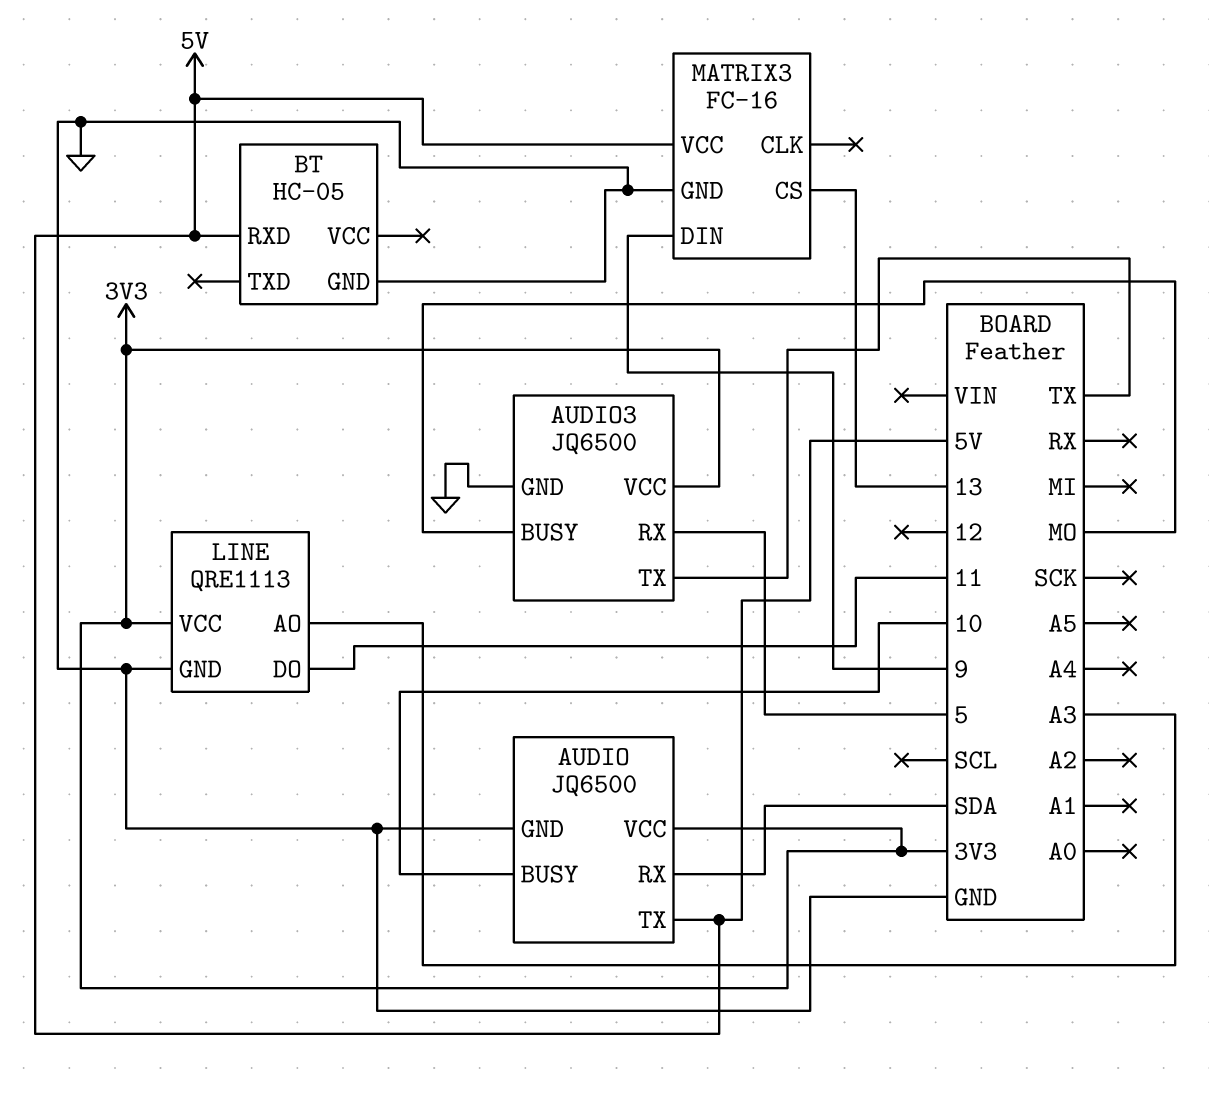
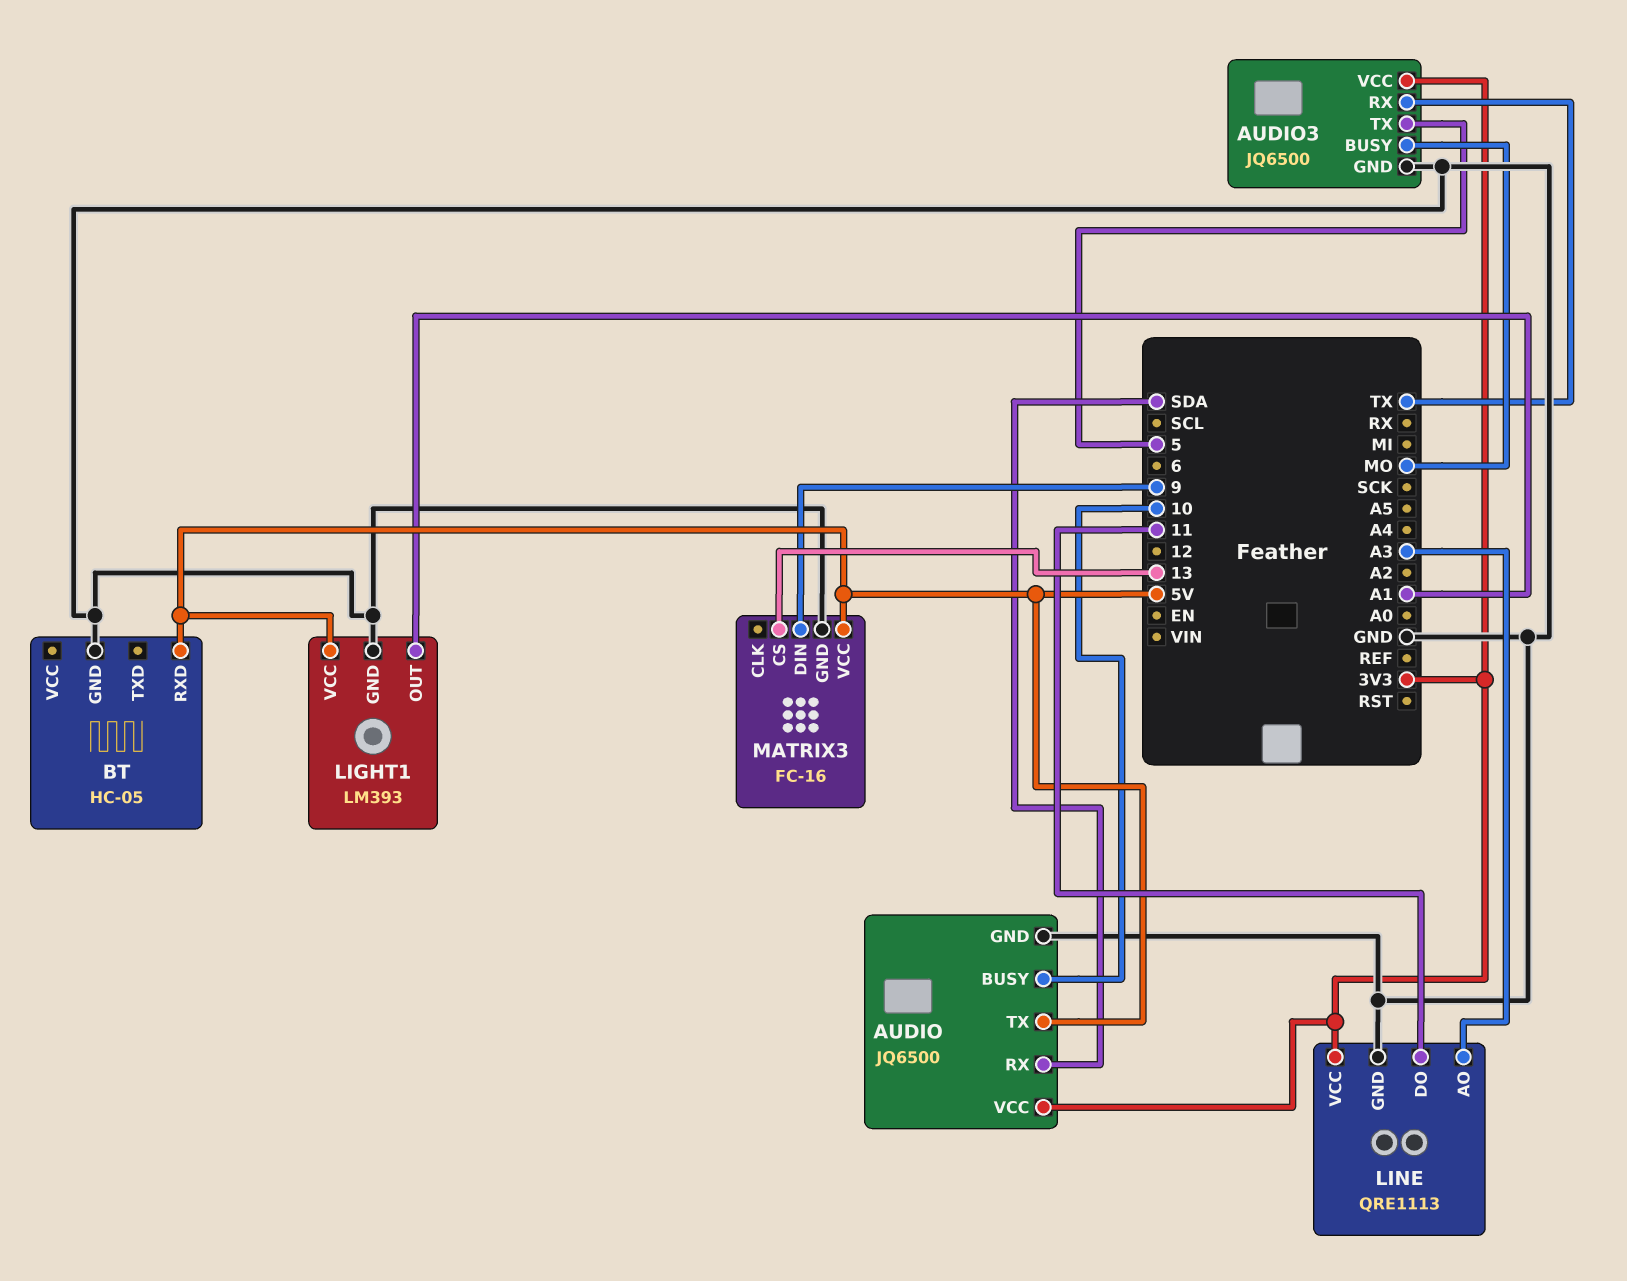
AUDIO3 pin RX: 5 -> TX
AUDIO3 pin TX: TX -> 5
LIGHT1: none -> LM393
LIGHT1 pin GND: none -> GND
LIGHT1 pin OUT: none -> A1
LIGHT1 pin VCC: none -> 5V

